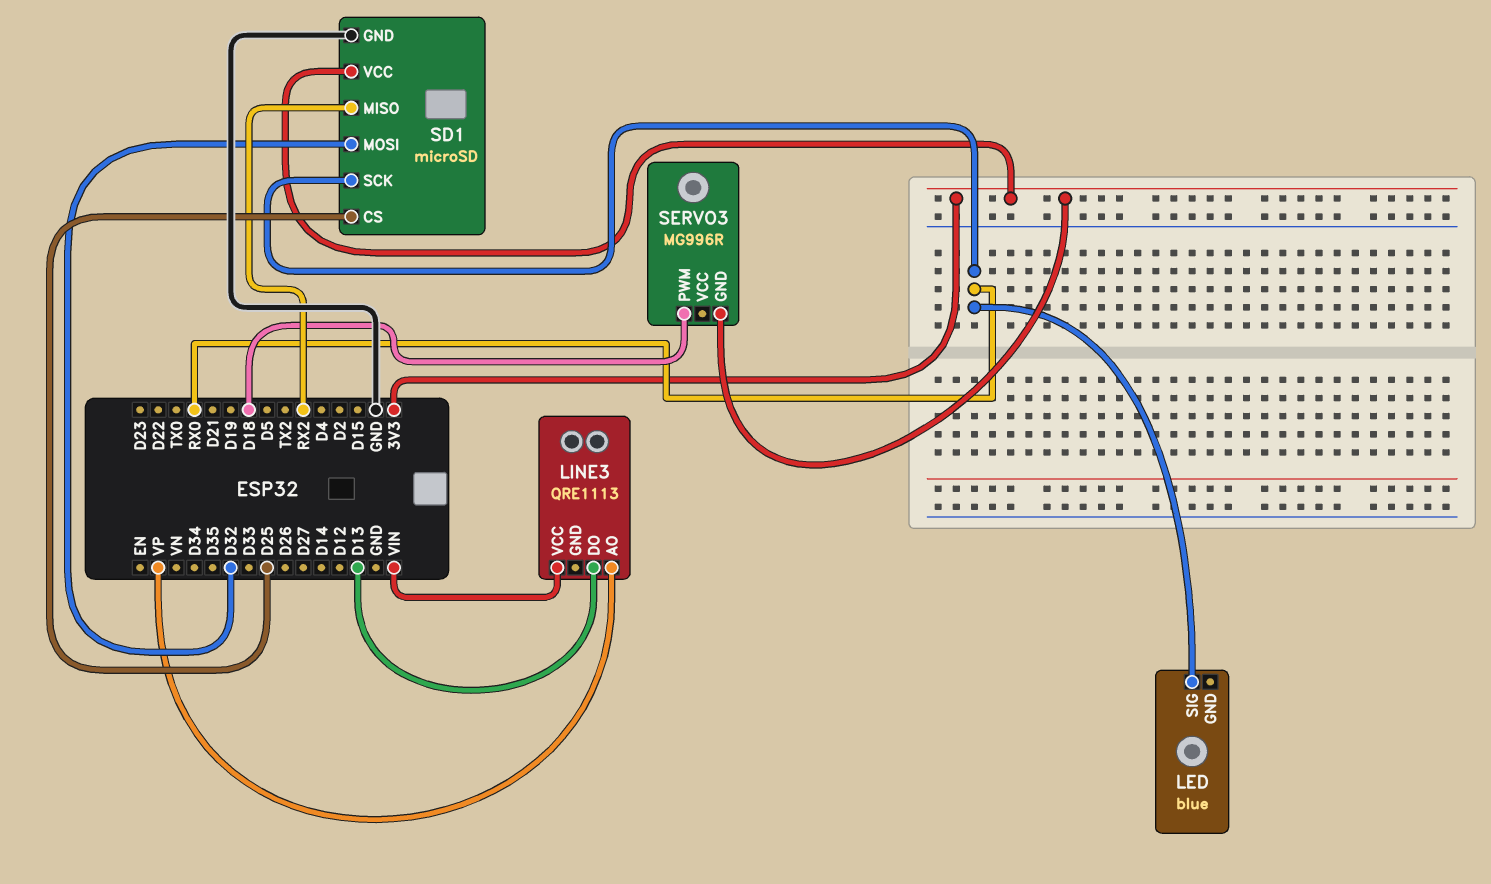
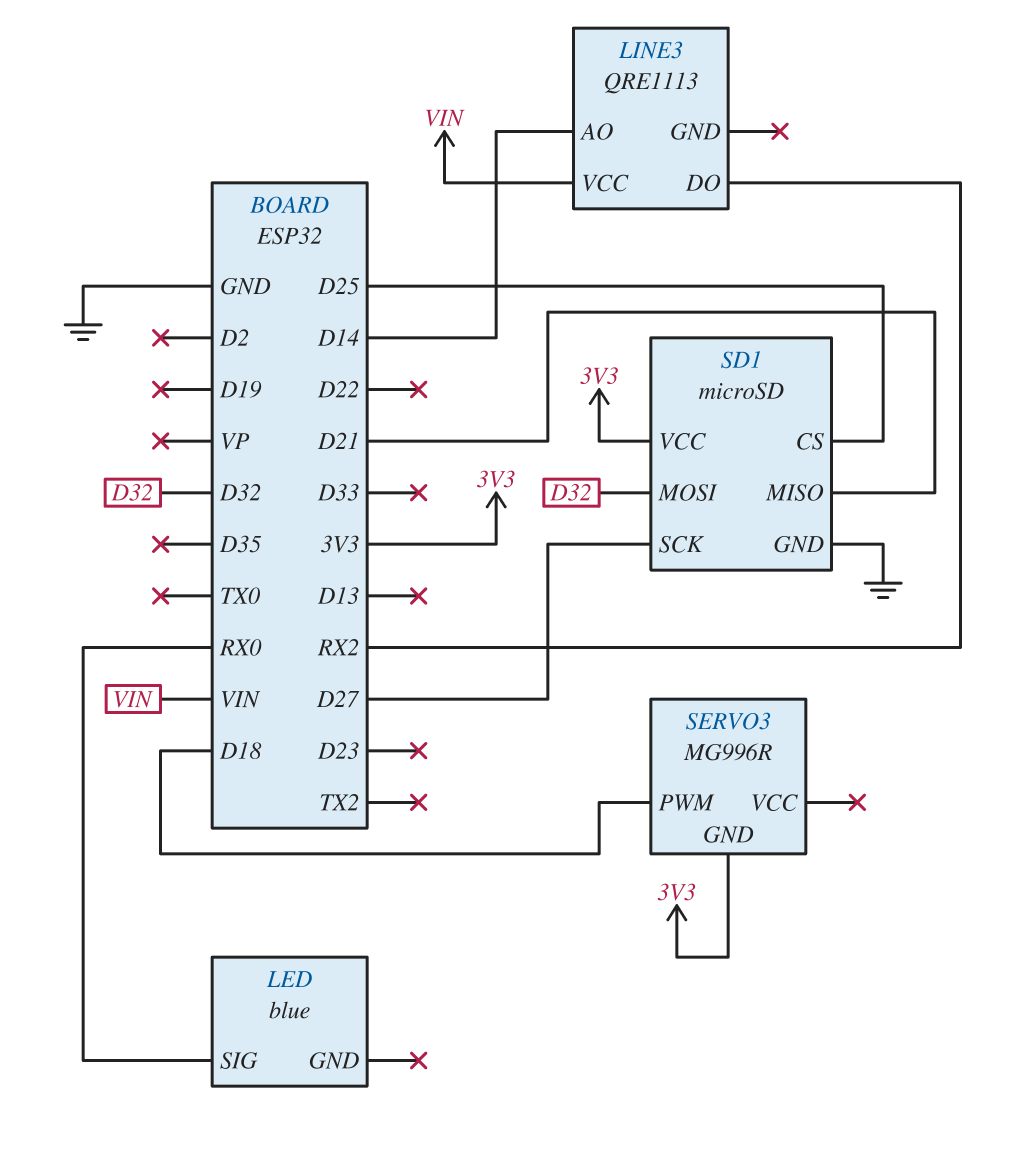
LINE3 pin AO: VP -> D14
LINE3 pin DO: D13 -> RX2
SD1 pin MISO: RX2 -> D21
SD1 pin SCK: RX0 -> D27

